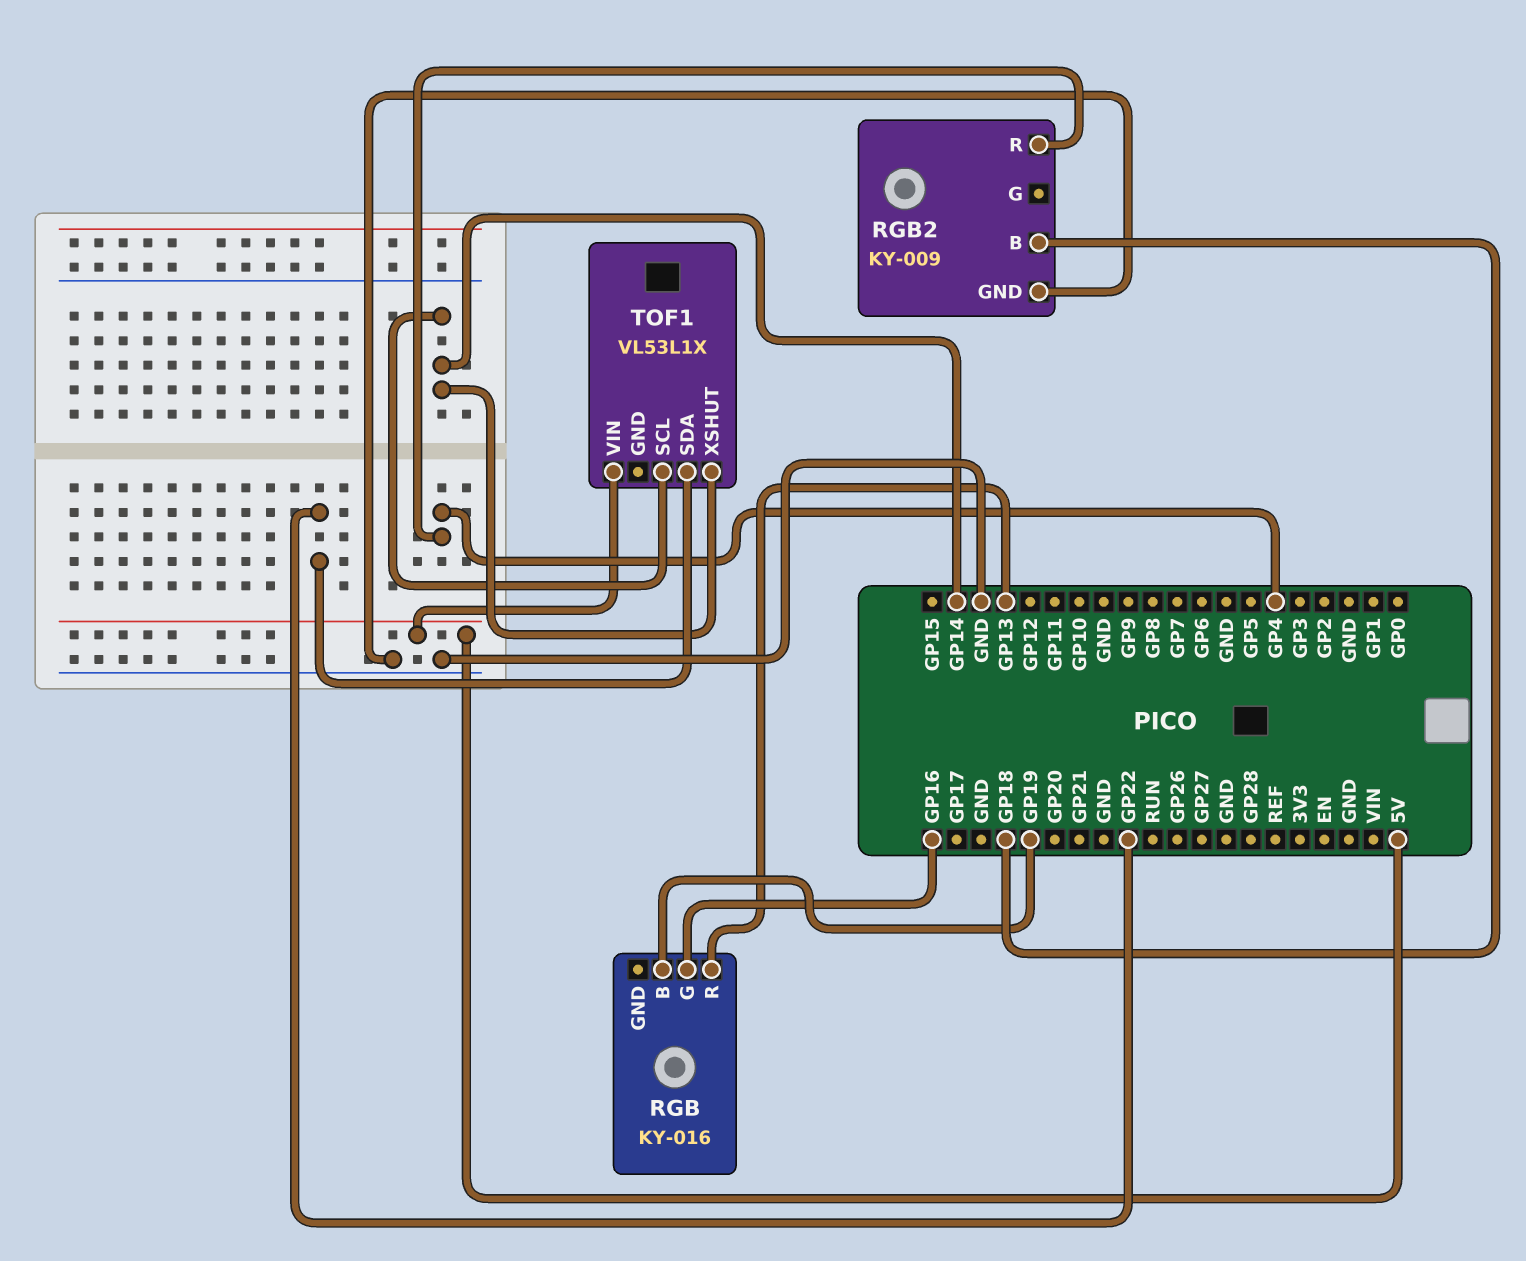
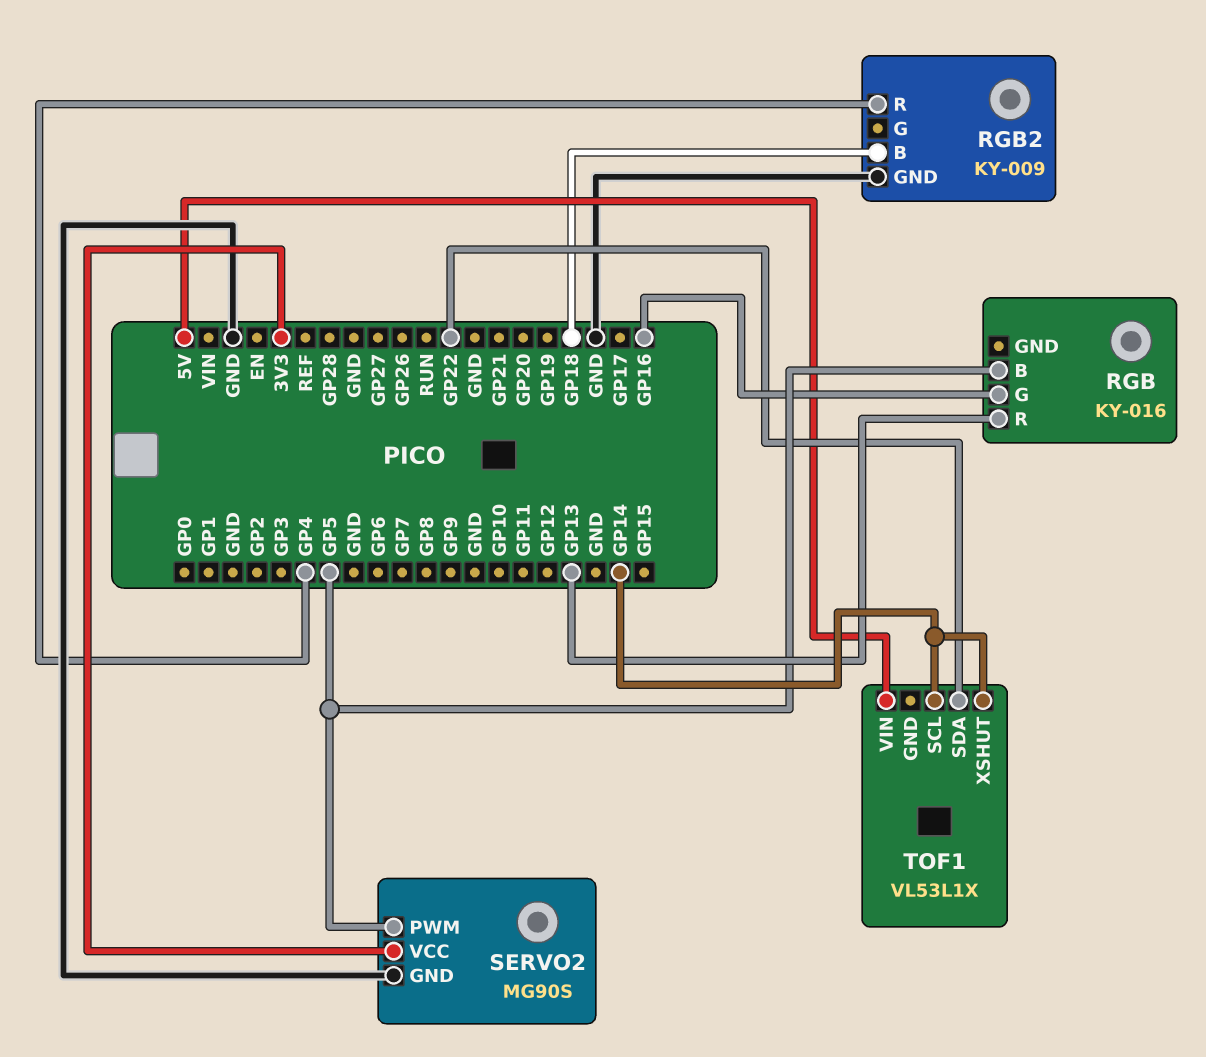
RGB pin B: GP19 -> GP5
SERVO2: none -> MG90S
SERVO2 pin GND: none -> GND
SERVO2 pin PWM: none -> GP5
SERVO2 pin VCC: none -> 3V3

